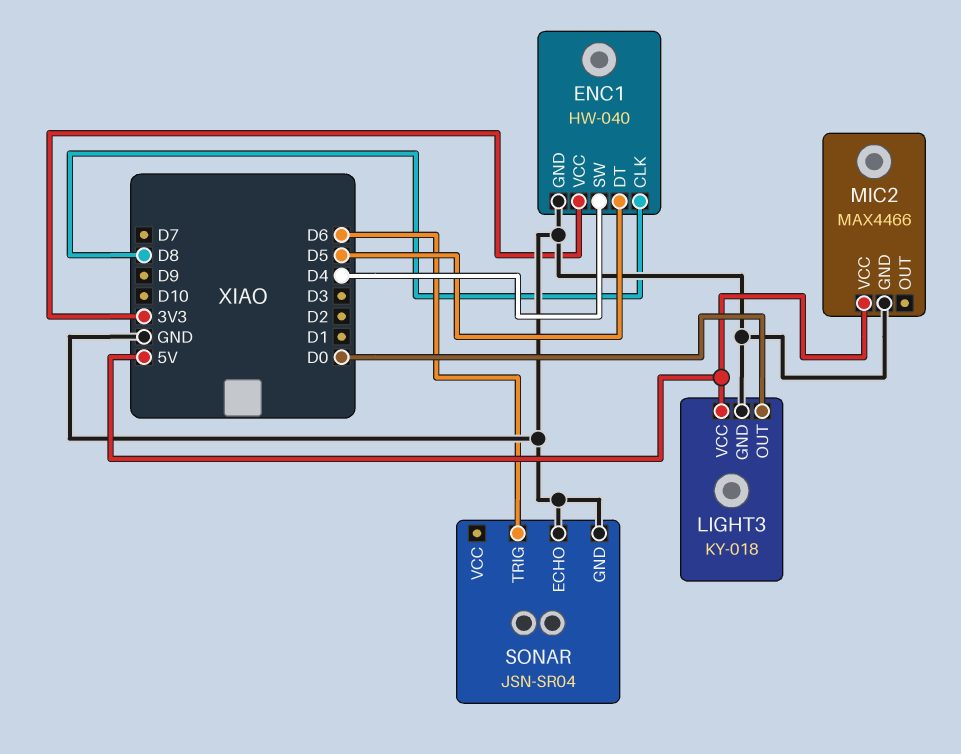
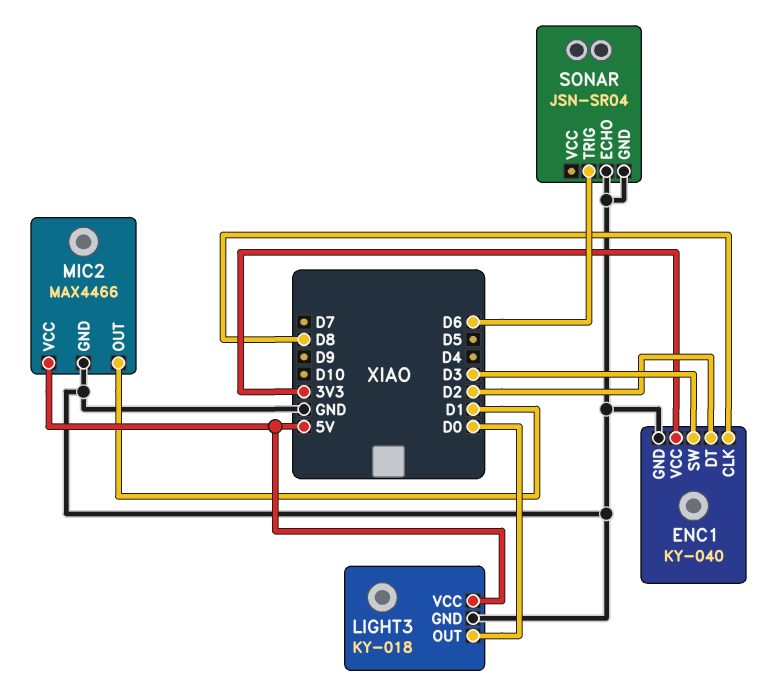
ENC1: HW-040 -> KY-040
ENC1 pin DT: D5 -> D2
ENC1 pin SW: D4 -> D3
MIC2 pin OUT: none -> D1

